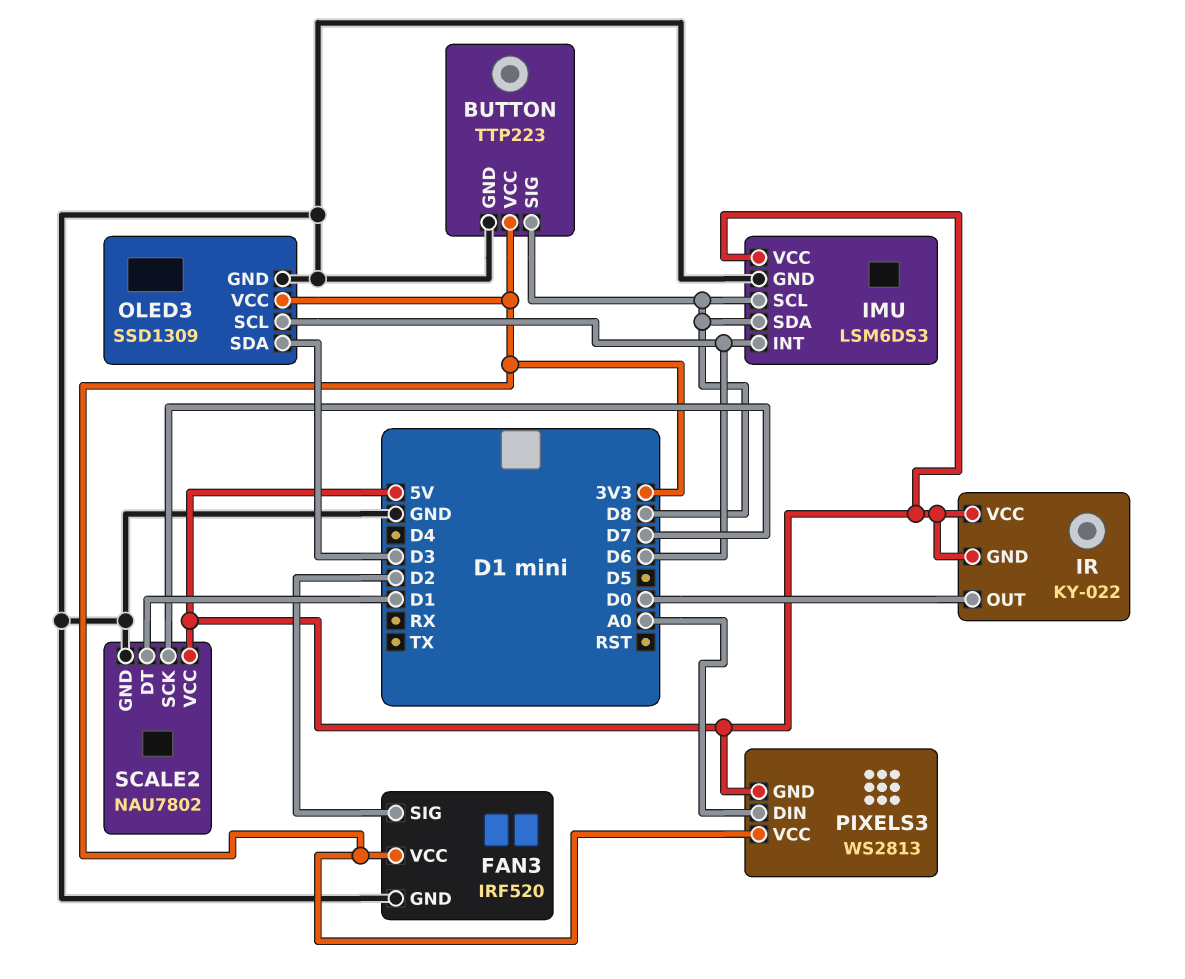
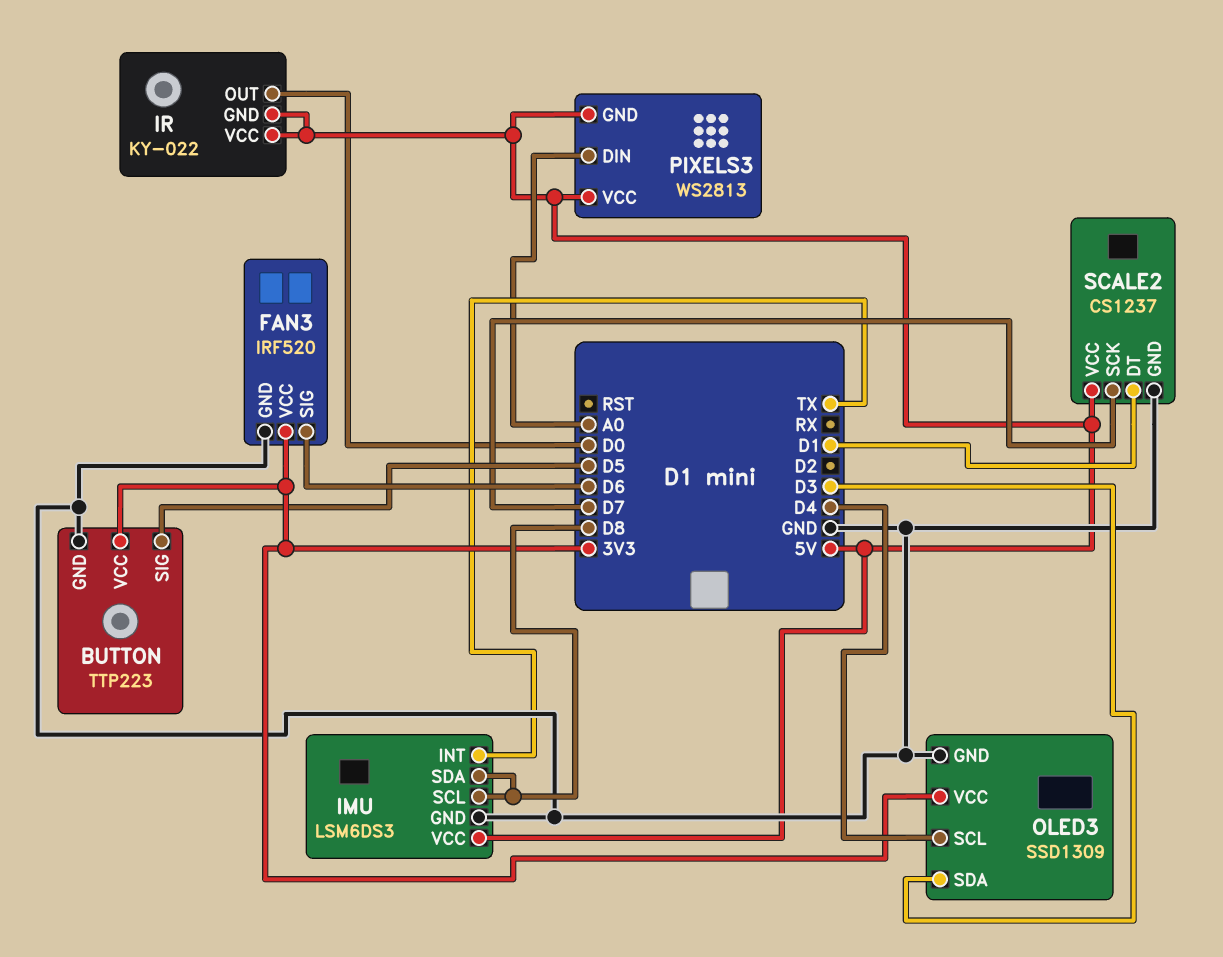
BUTTON pin SIG: D8 -> D5
FAN3 pin SIG: D2 -> D6
IMU pin INT: D6 -> TX
OLED3 pin SCL: D6 -> D4
PIXELS3 pin VCC: 3V3 -> 5V
SCALE2: NAU7802 -> CS1237

